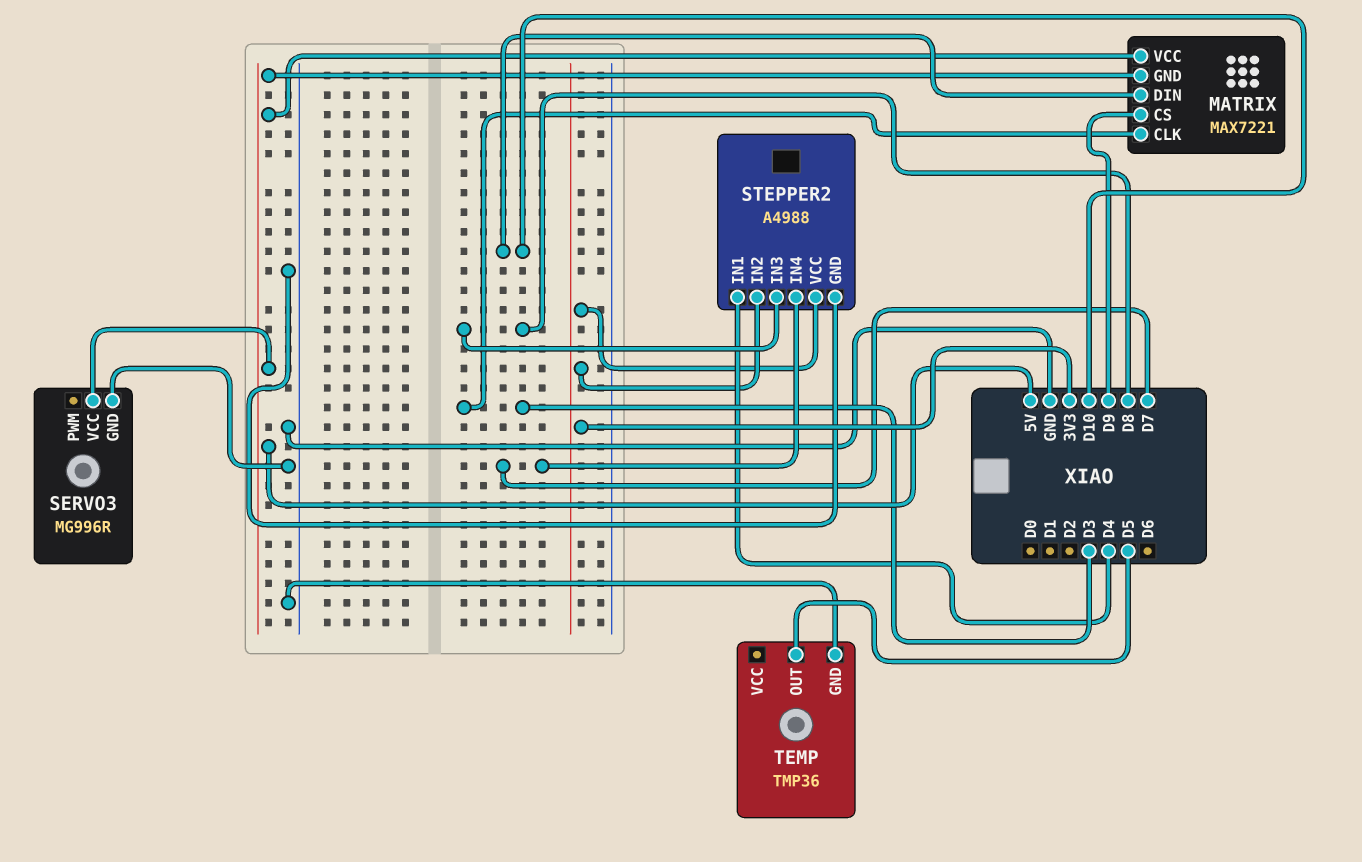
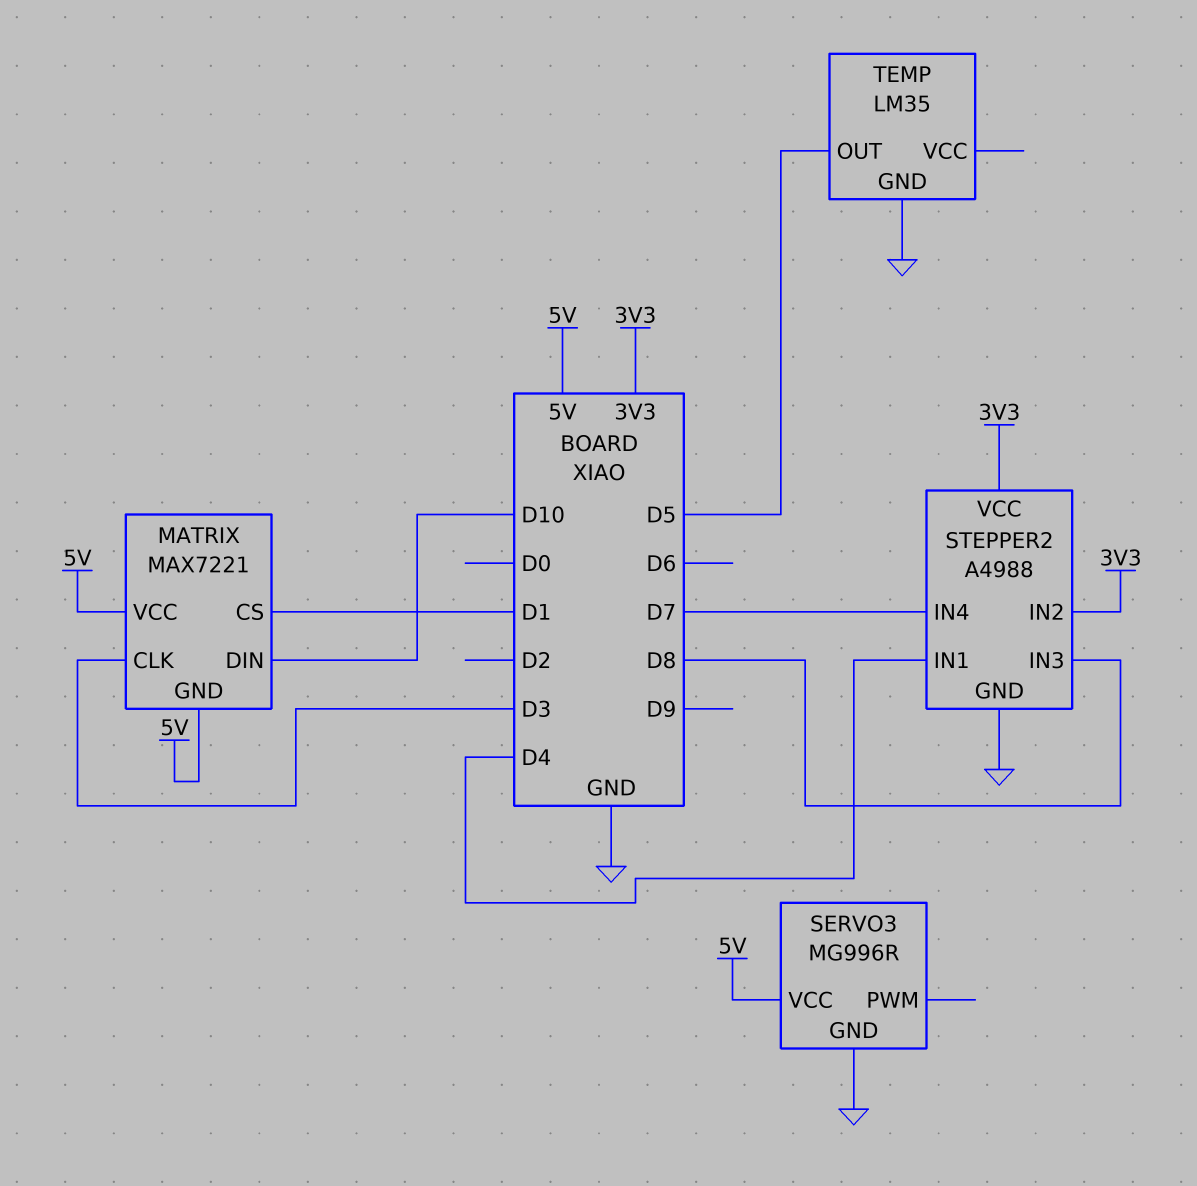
MATRIX pin CS: D9 -> D1
TEMP: TMP36 -> LM35

